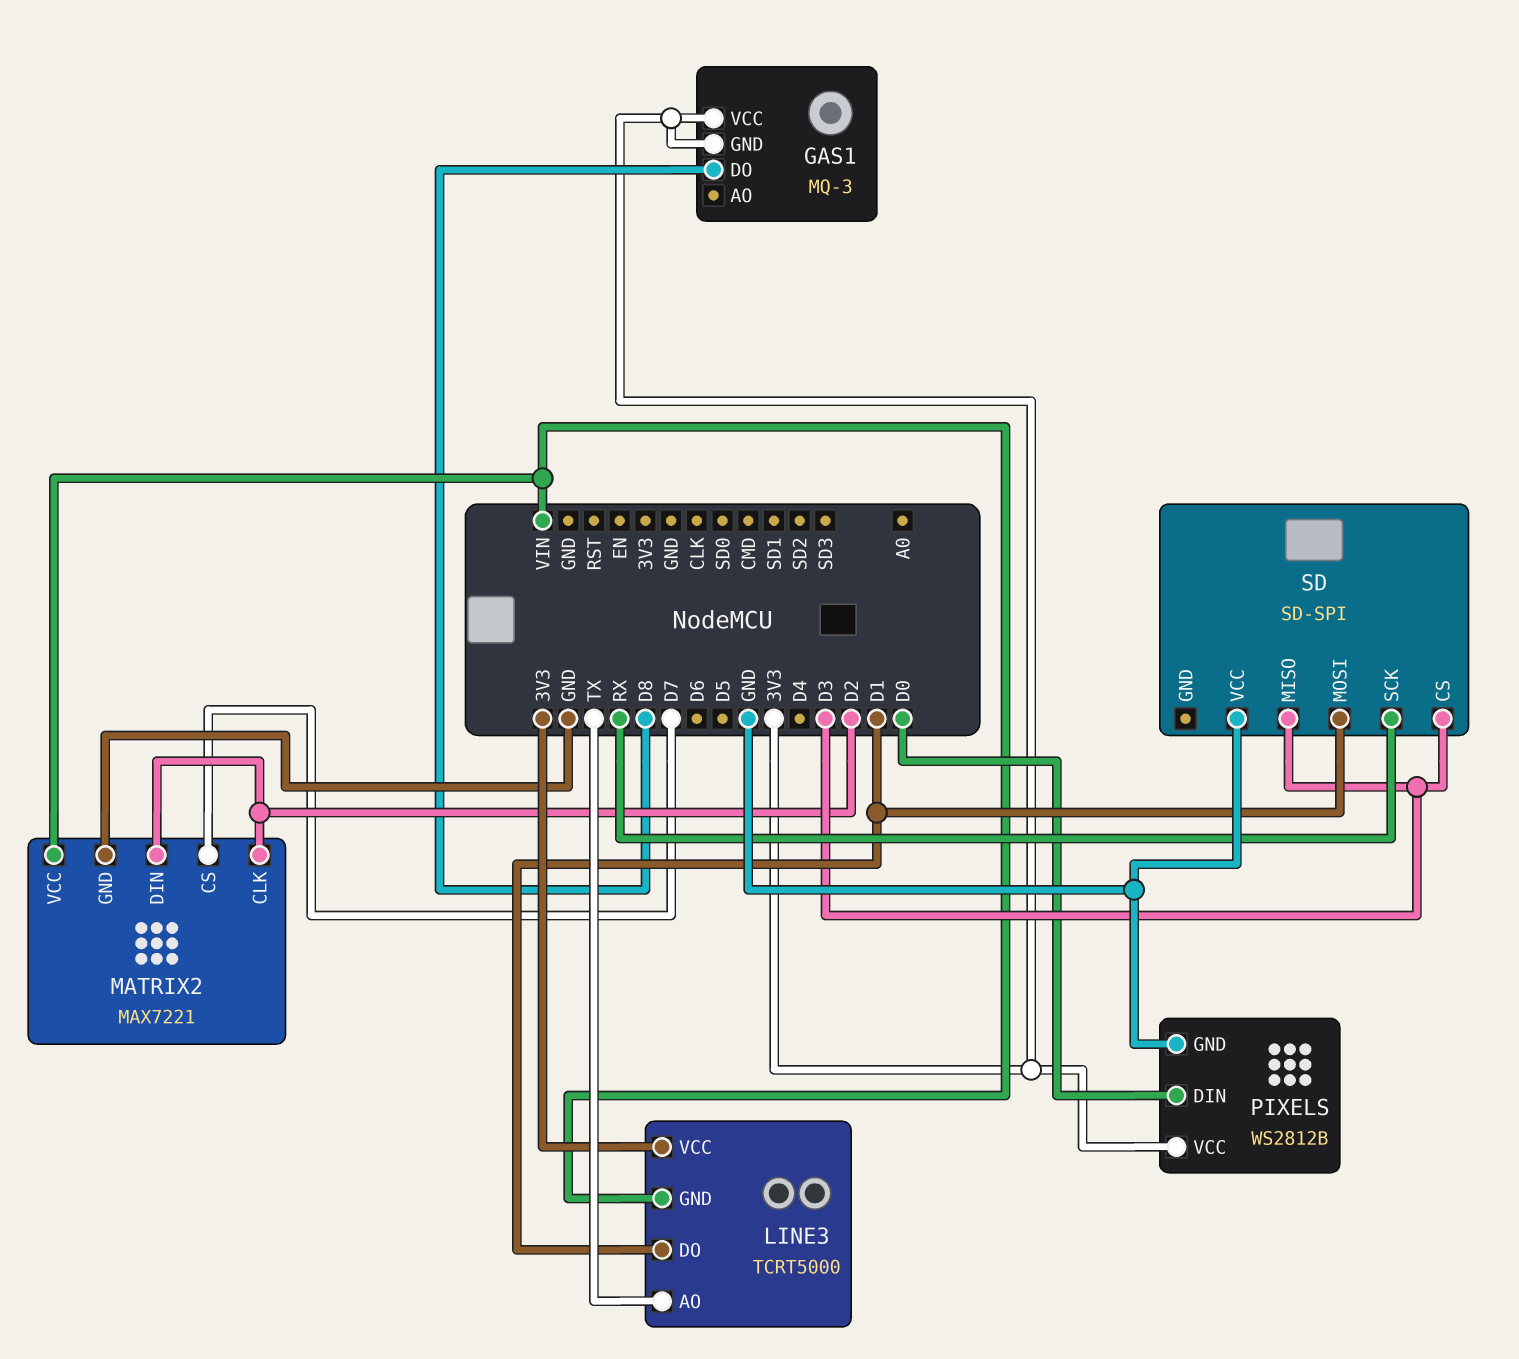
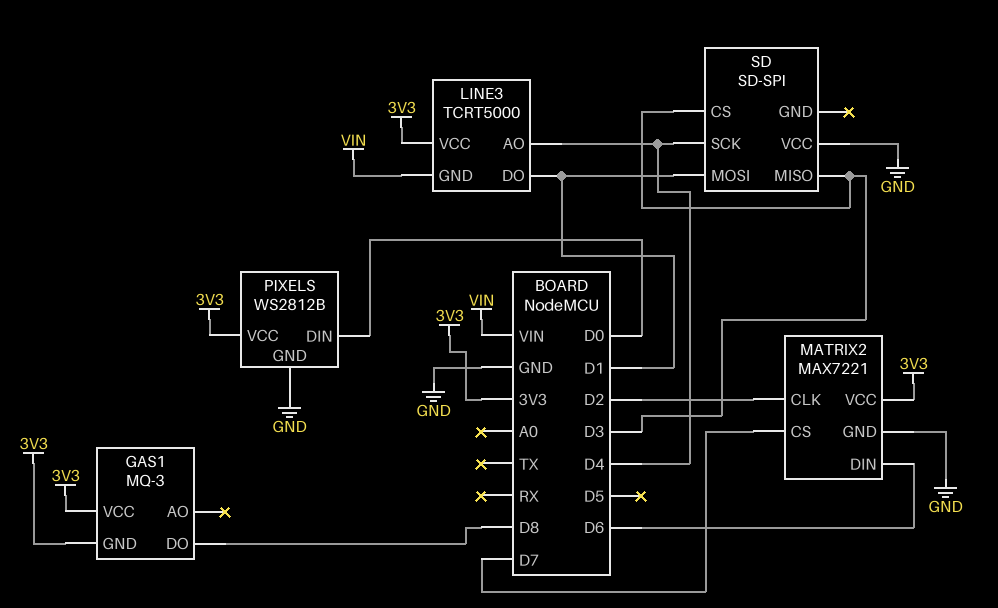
LINE3 pin AO: TX -> D4
MATRIX2 pin DIN: D2 -> D6
MATRIX2 pin VCC: VIN -> 3V3
SD pin SCK: RX -> D4

